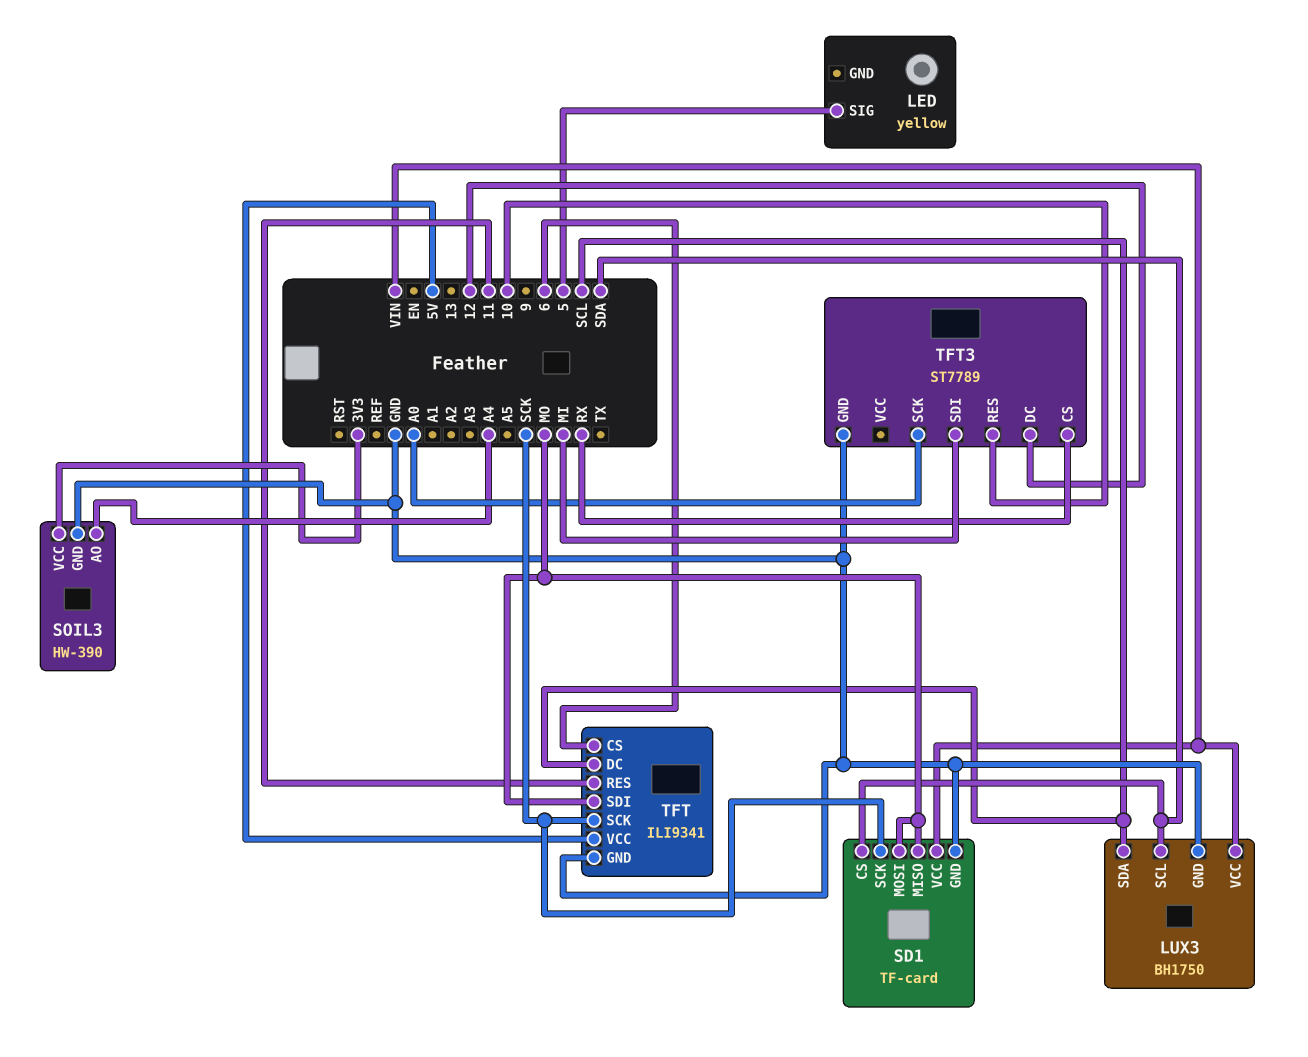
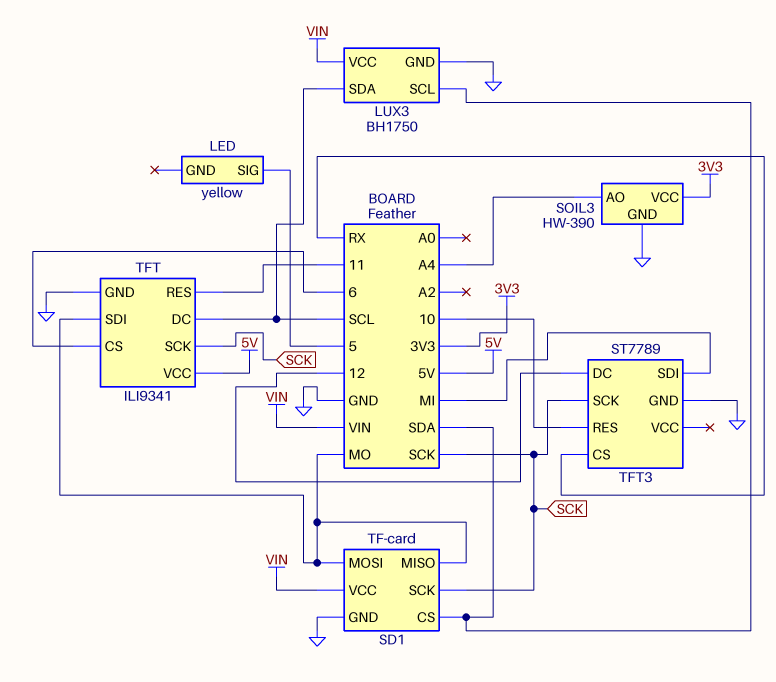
TFT3 pin SCK: A0 -> SCK

